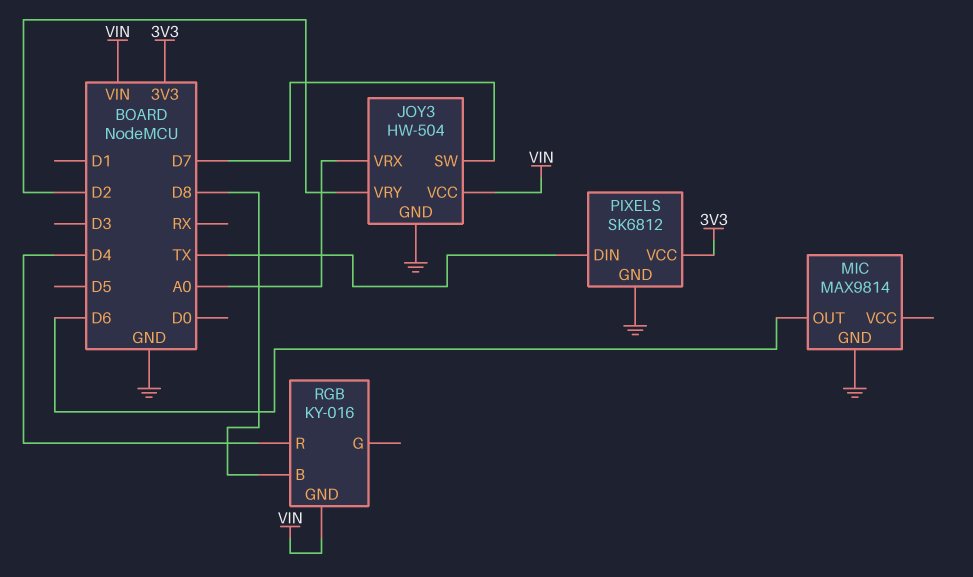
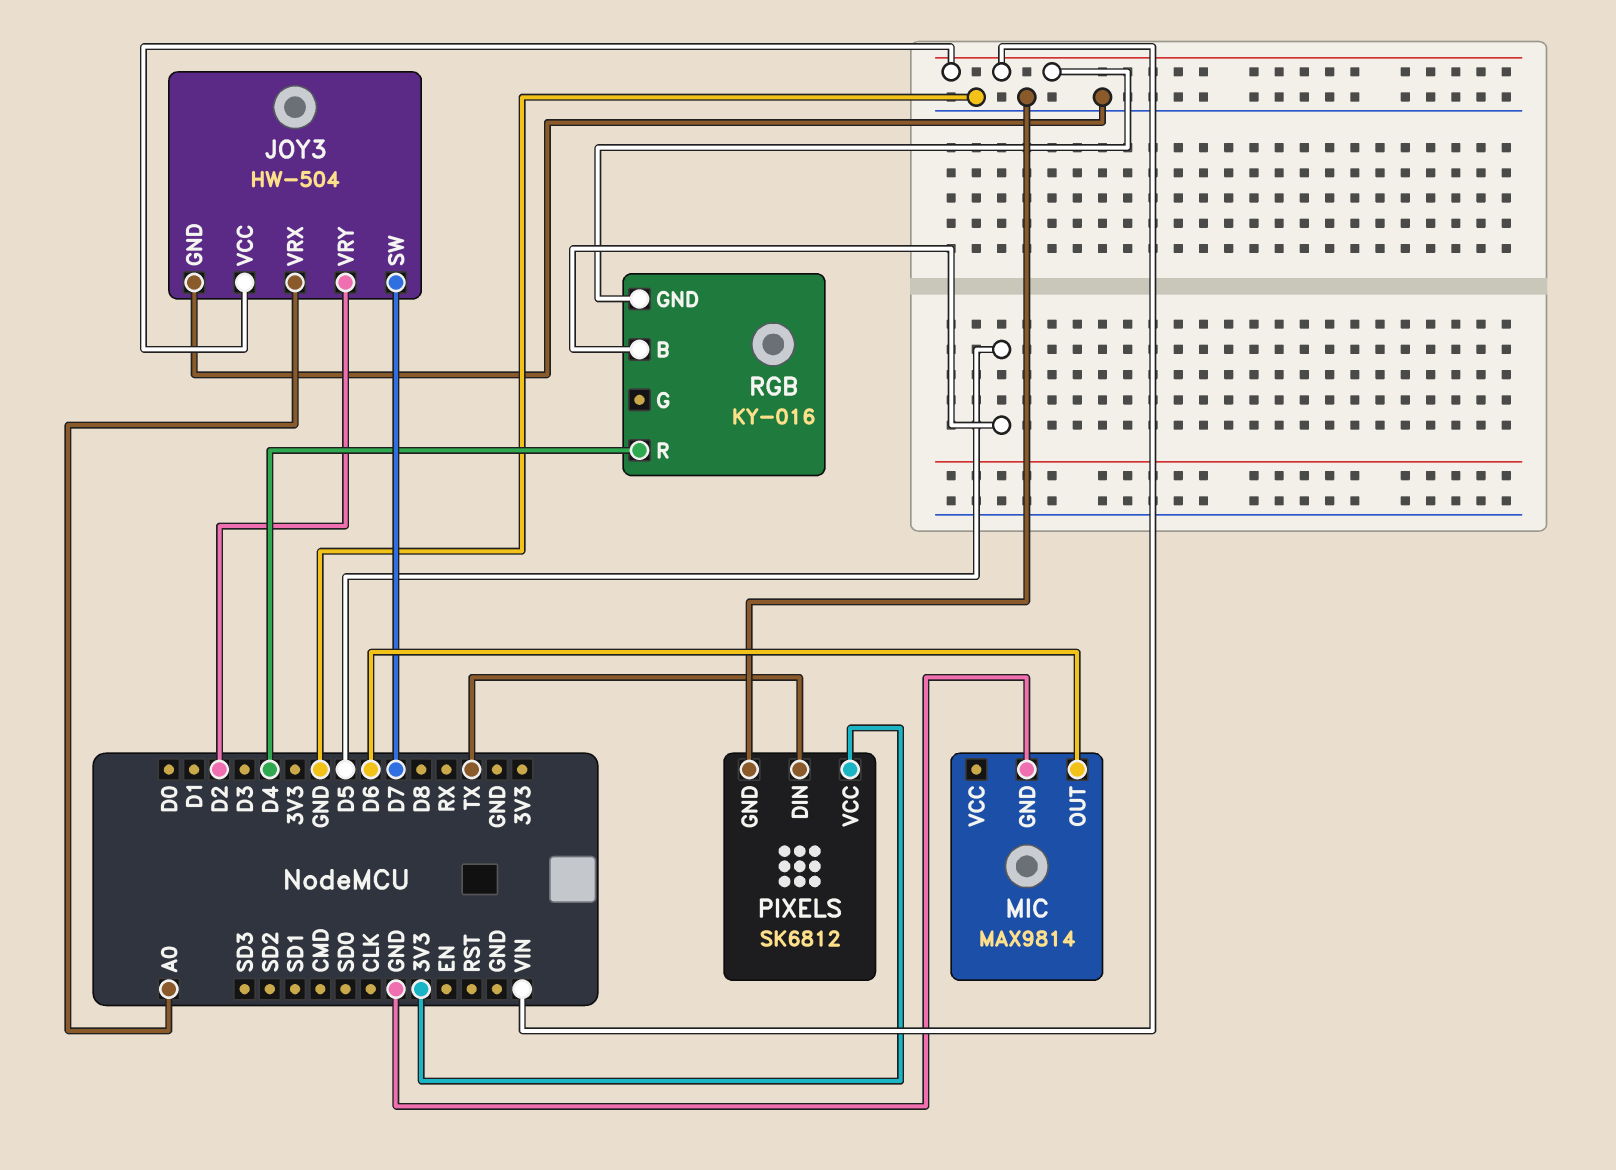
RGB pin B: D8 -> D5

